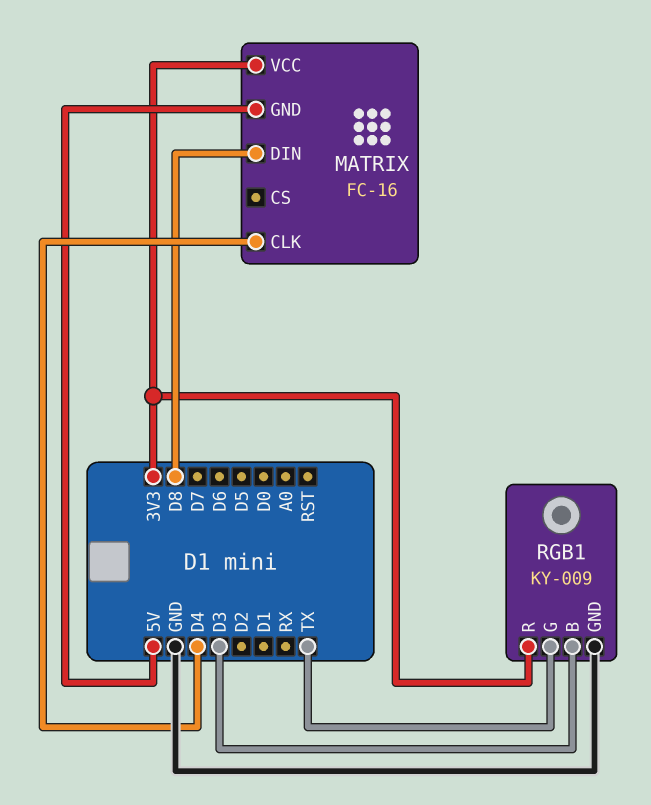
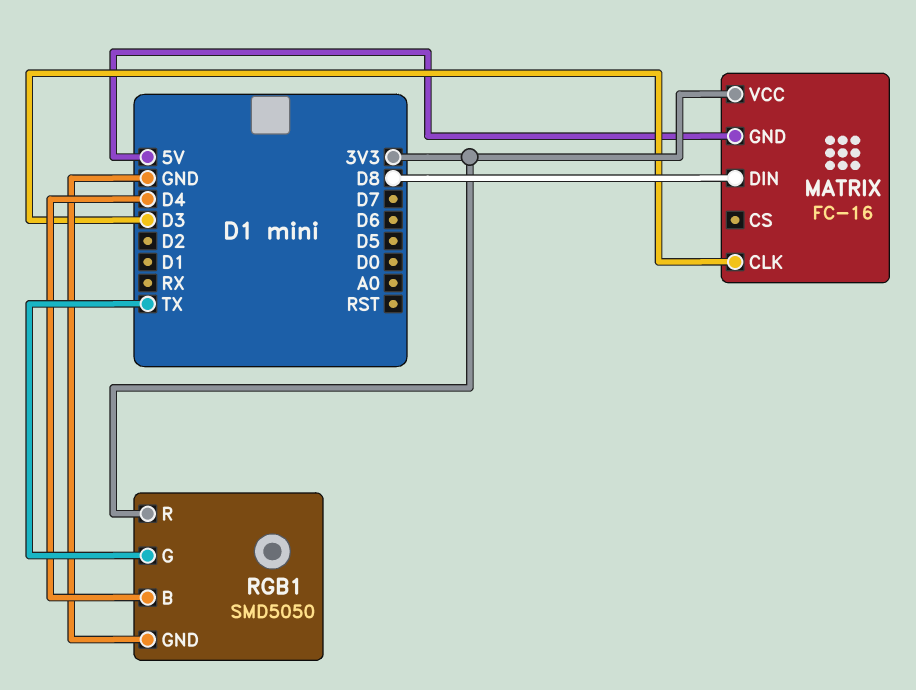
MATRIX pin CLK: D4 -> D3
RGB1: KY-009 -> SMD5050
RGB1 pin B: D3 -> D4

